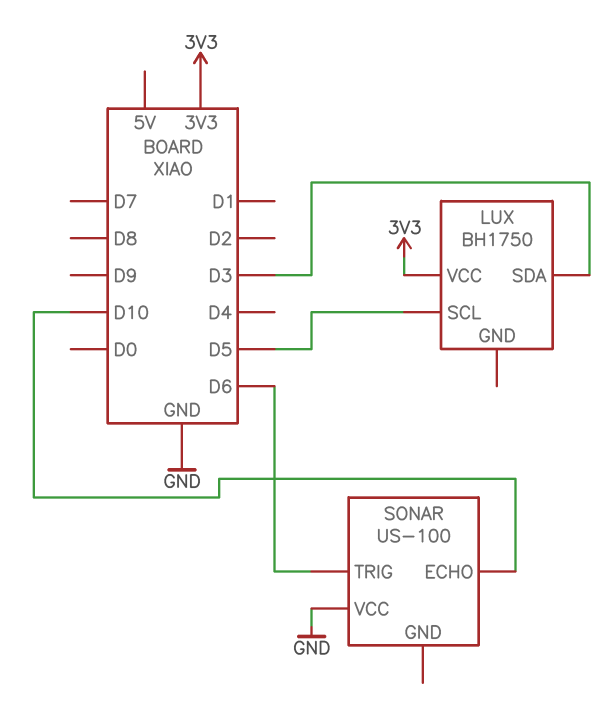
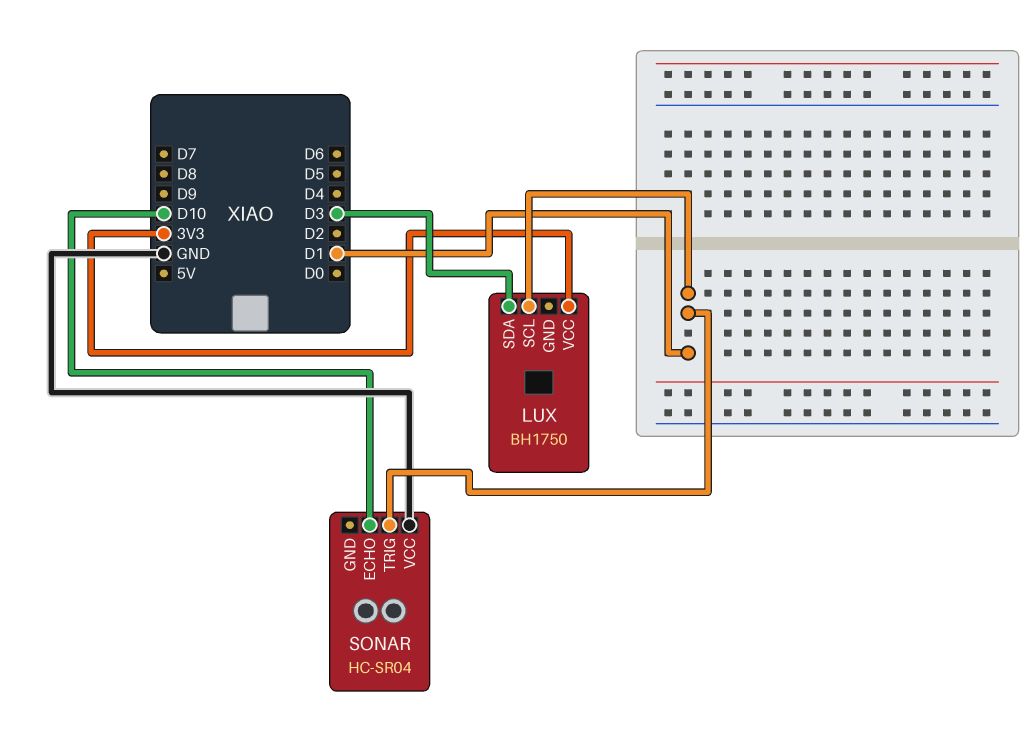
LUX pin SCL: D5 -> D1
SONAR: US-100 -> HC-SR04
SONAR pin TRIG: D6 -> D1

